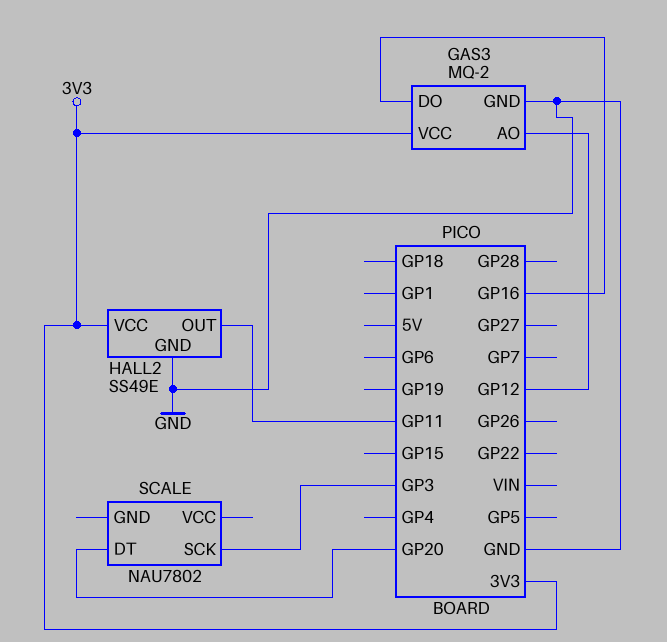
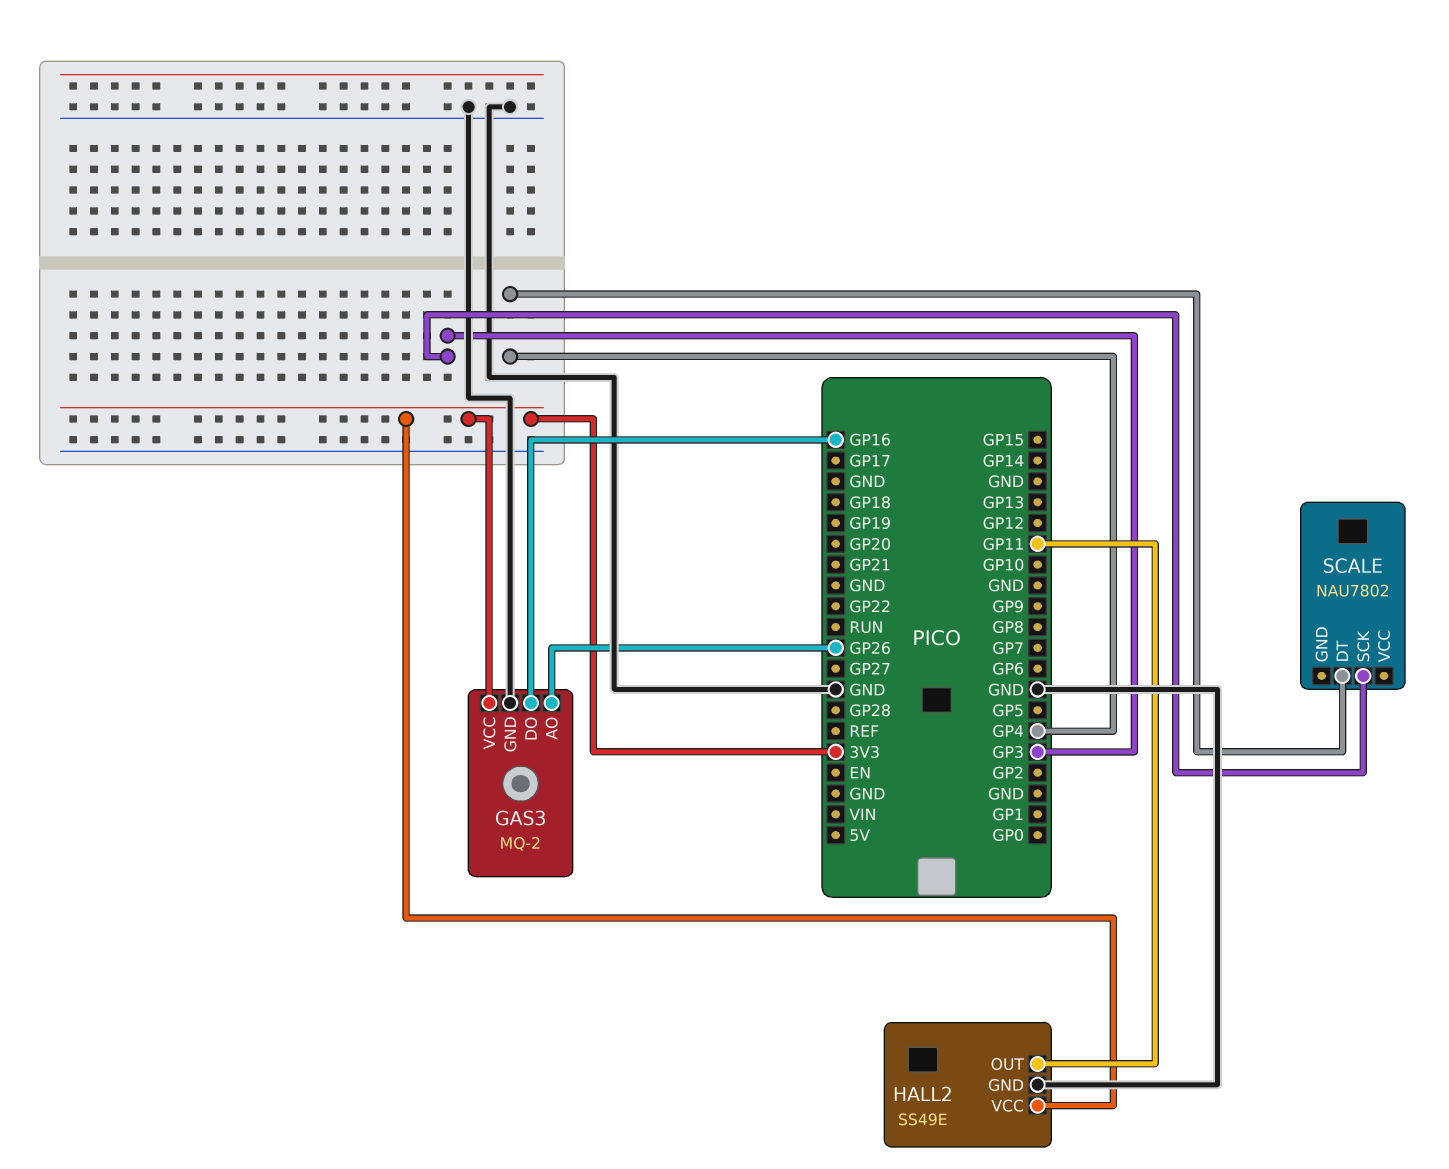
GAS3 pin AO: GP12 -> GP26
SCALE pin DT: GP20 -> GP4

